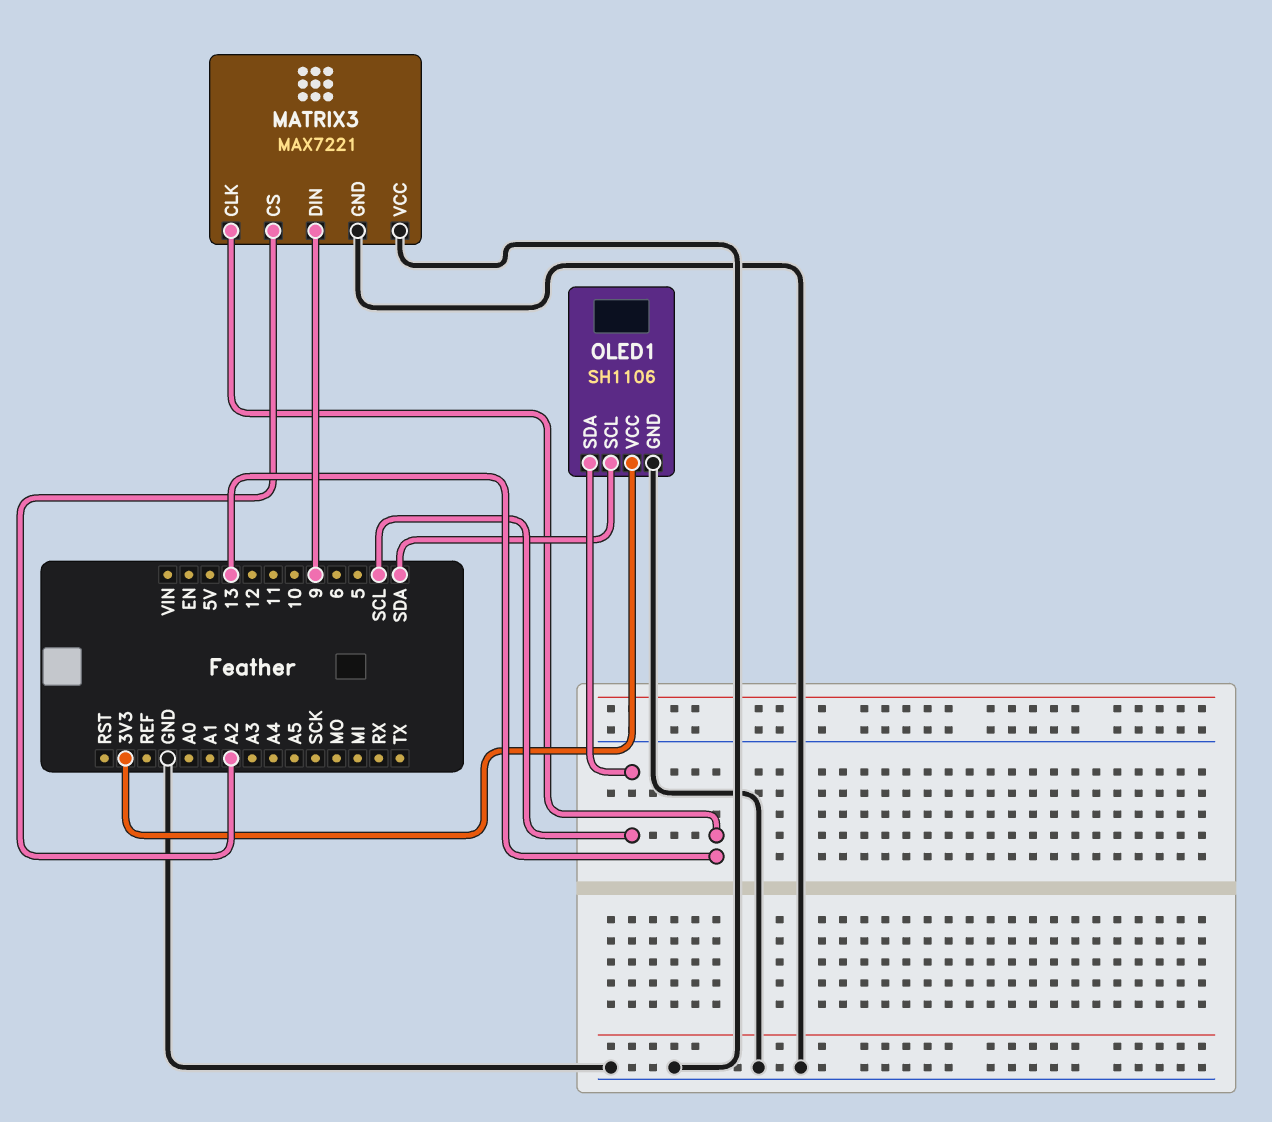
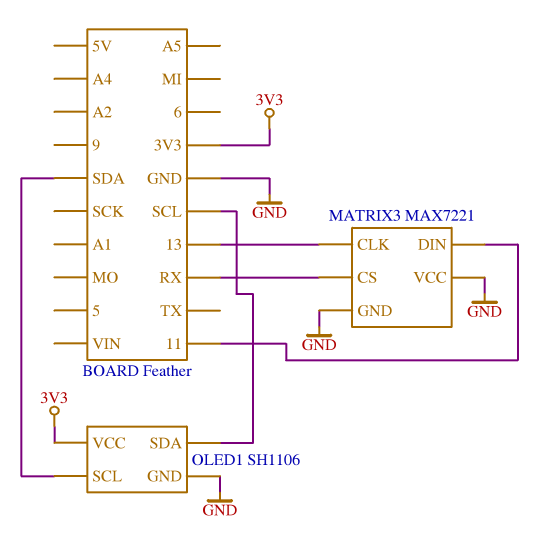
MATRIX3 pin CS: A2 -> RX
MATRIX3 pin DIN: 9 -> 11

